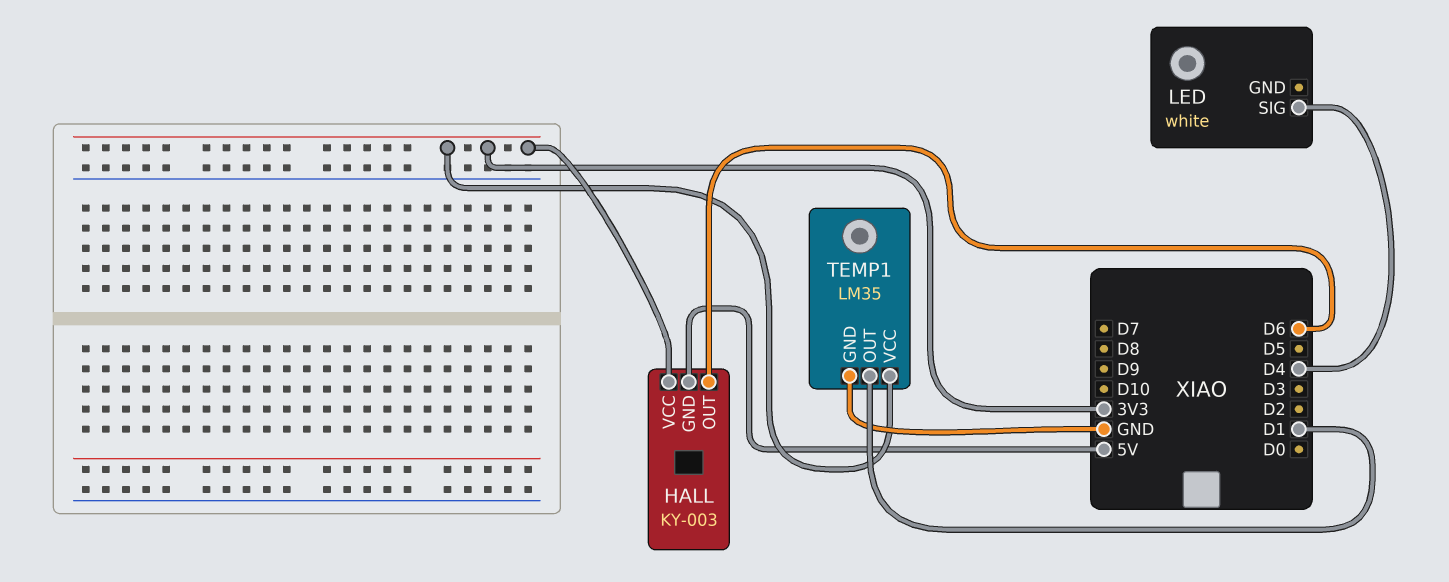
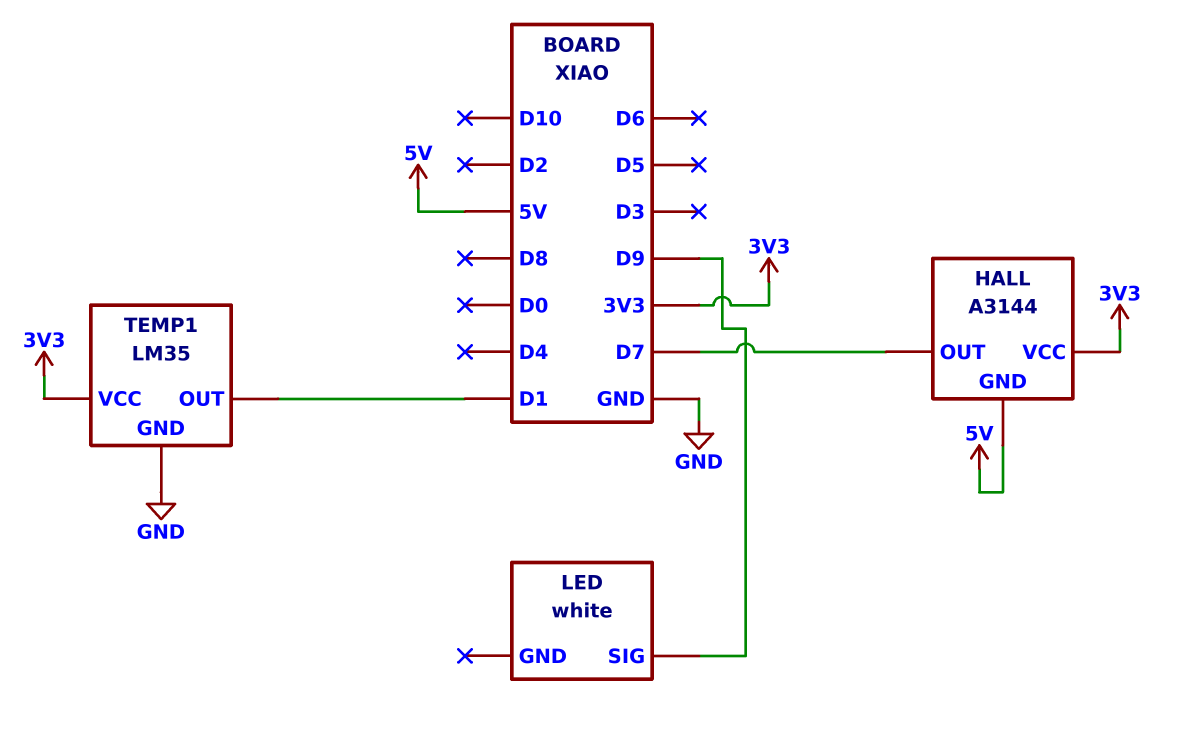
HALL: KY-003 -> A3144
HALL pin OUT: D6 -> D7
LED pin SIG: D4 -> D9

